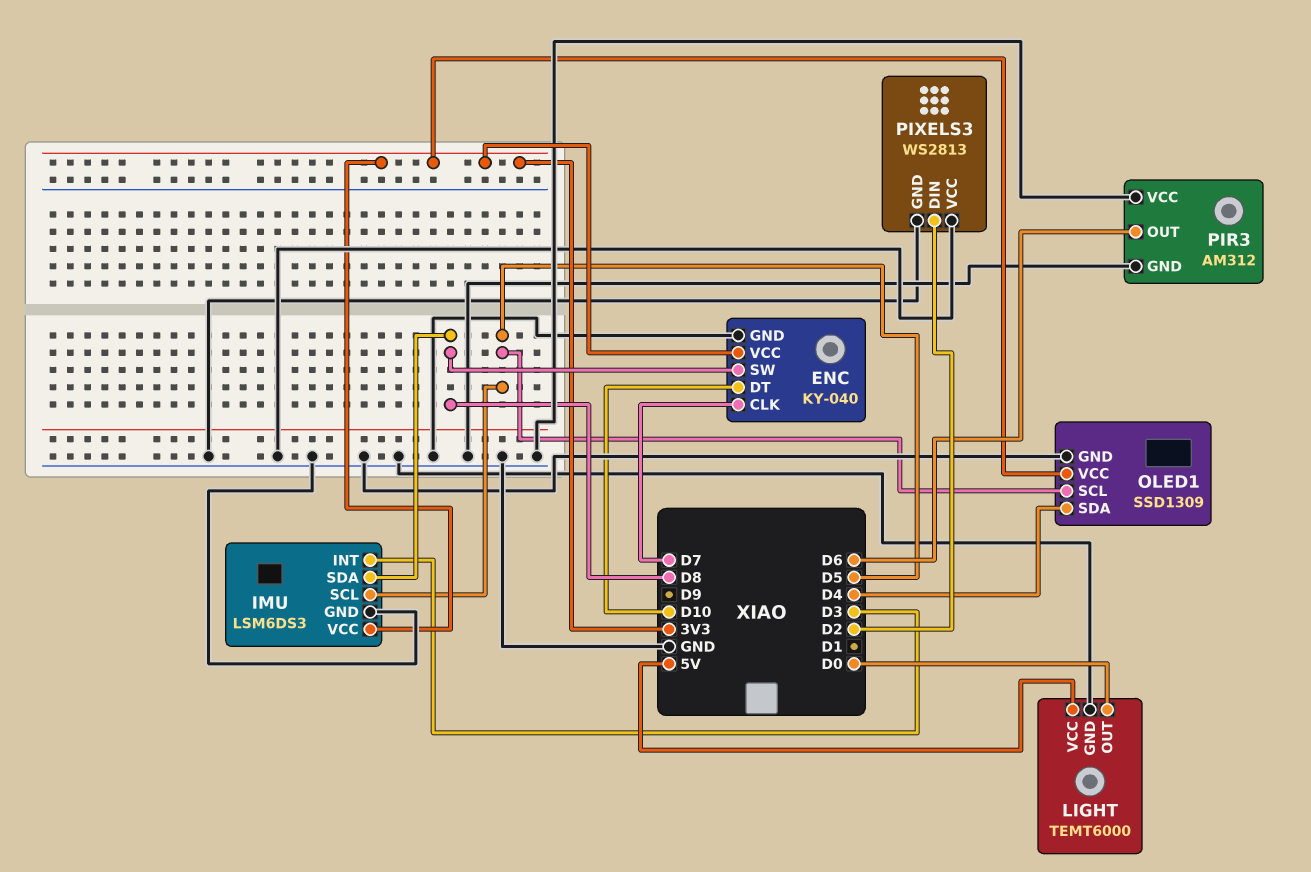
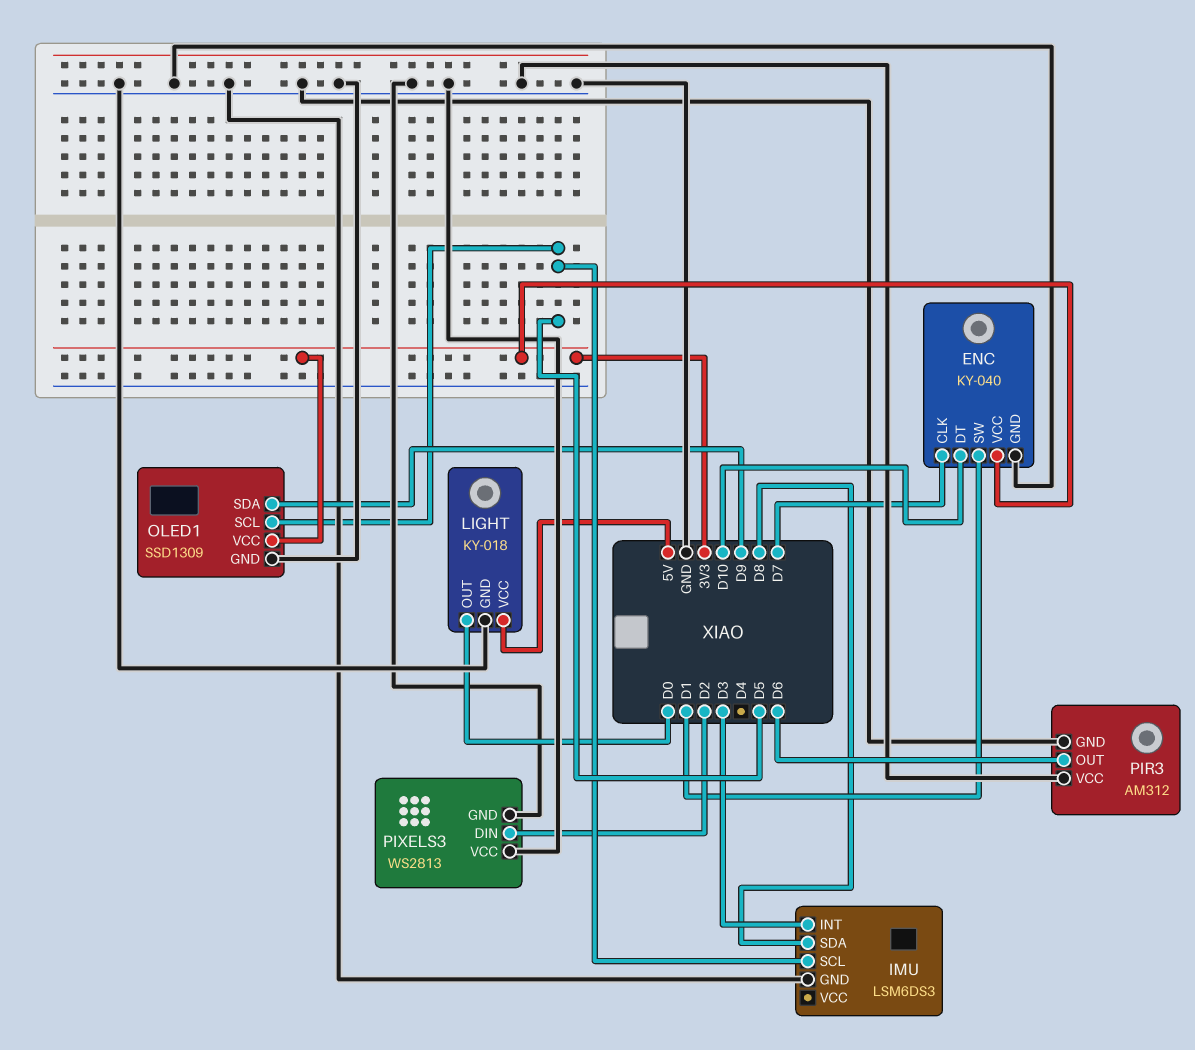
ENC pin SW: D8 -> D1
IMU pin VCC: 3V3 -> none
LIGHT: TEMT6000 -> KY-018
OLED1 pin SDA: D4 -> D9

